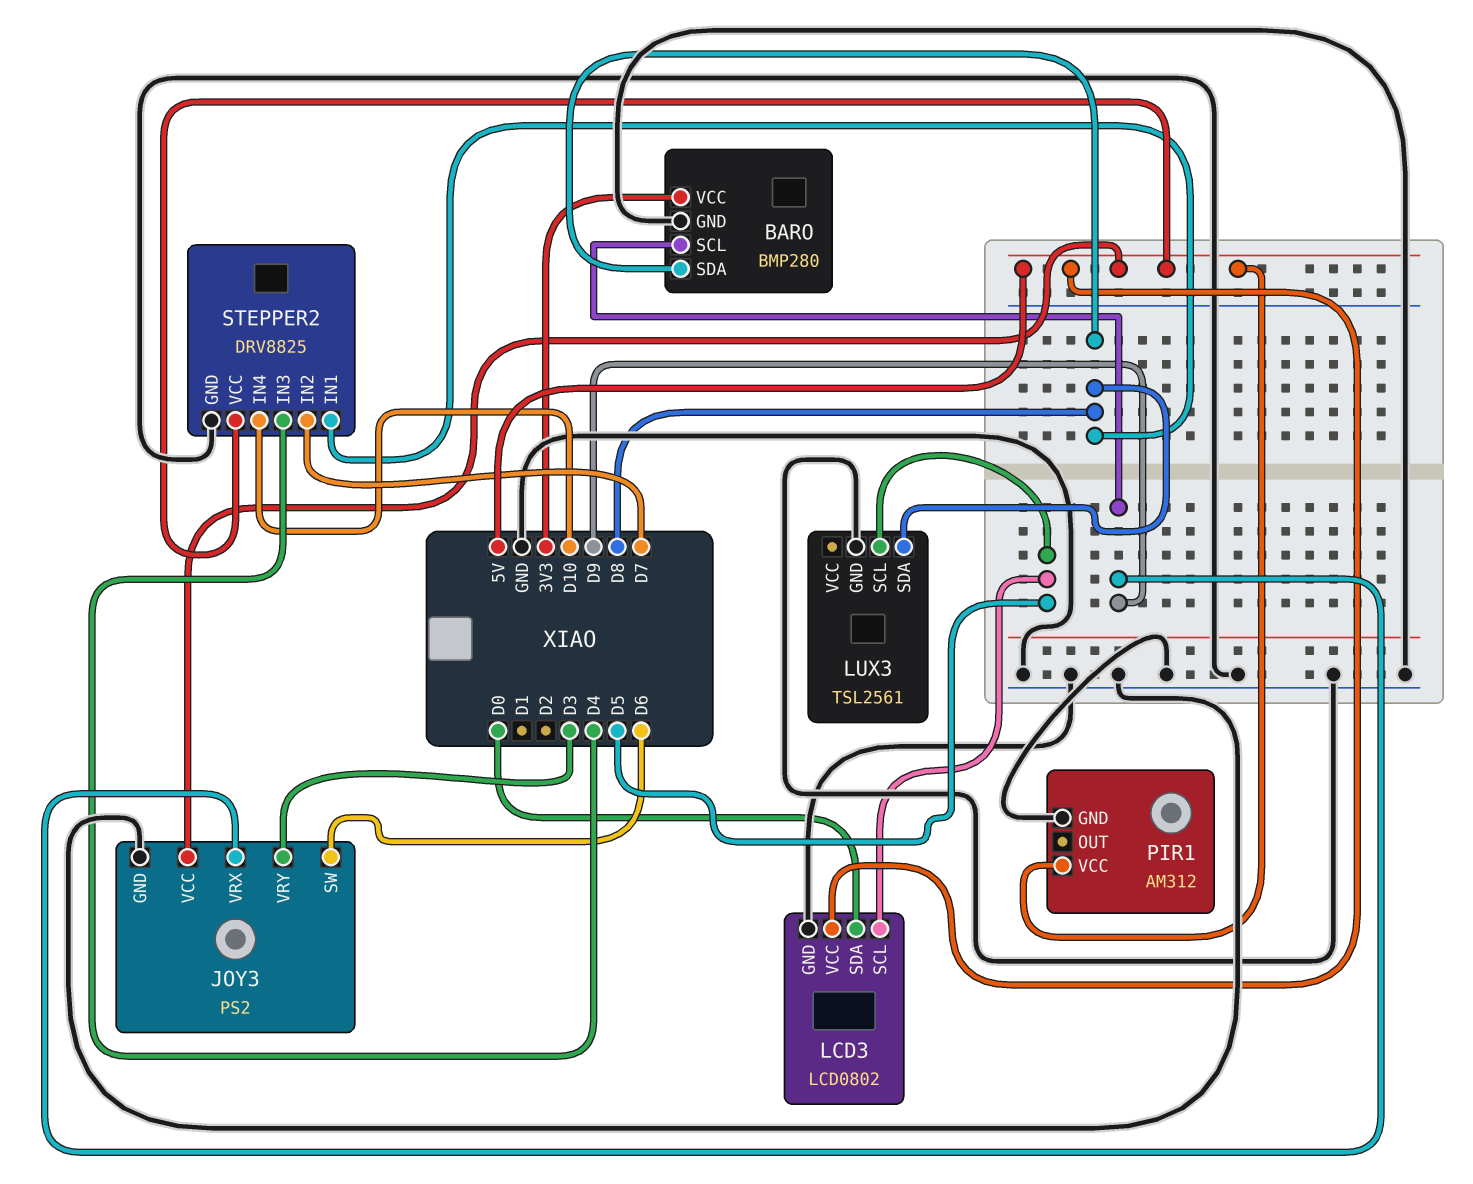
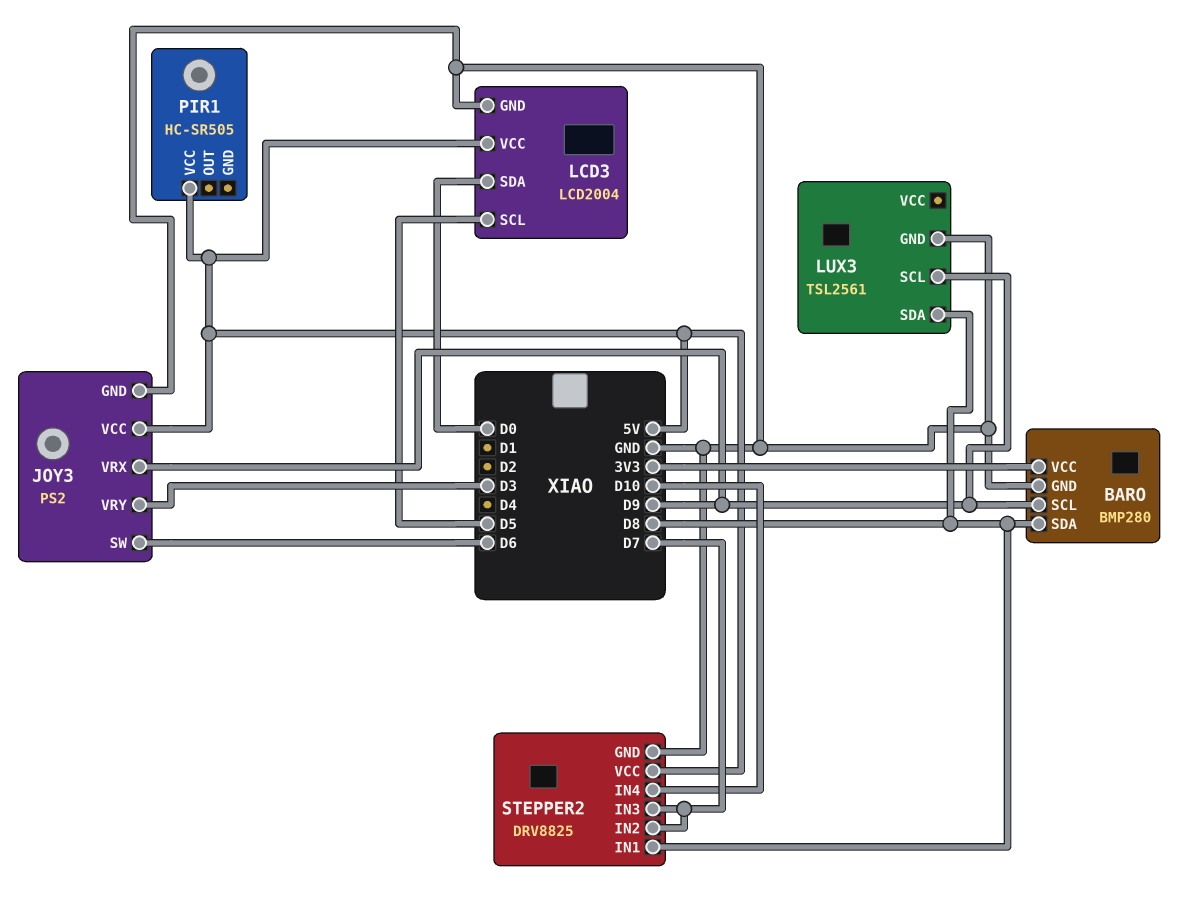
LCD3: LCD0802 -> LCD2004
LUX3 pin SCL: D5 -> D9
PIR1: AM312 -> HC-SR505
PIR1 pin GND: GND -> none
STEPPER2 pin IN3: D4 -> D7

